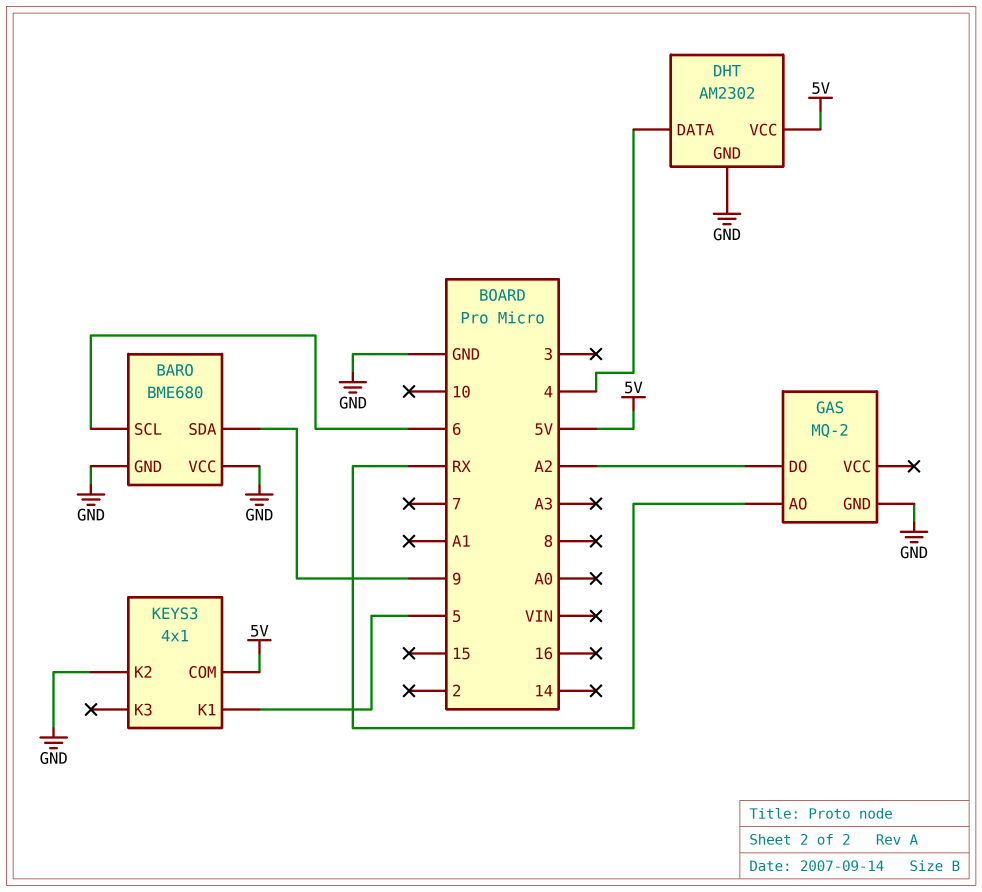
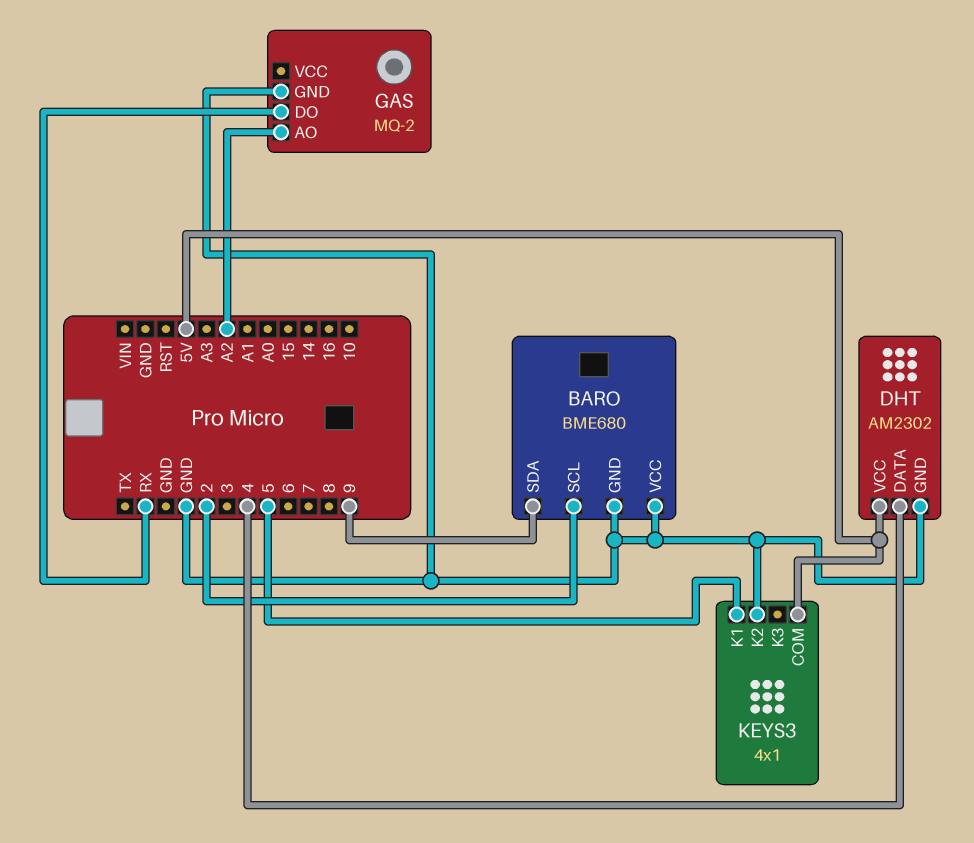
BARO pin SCL: 6 -> 2
GAS pin AO: RX -> A2
GAS pin DO: A2 -> RX

